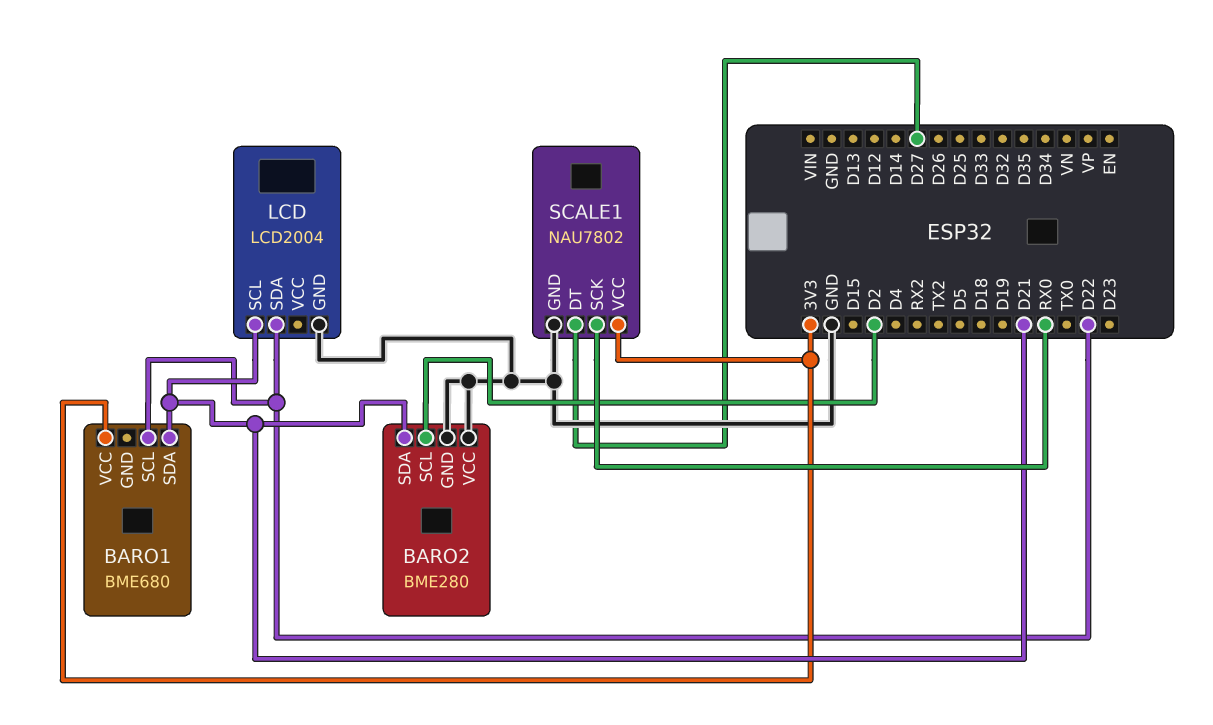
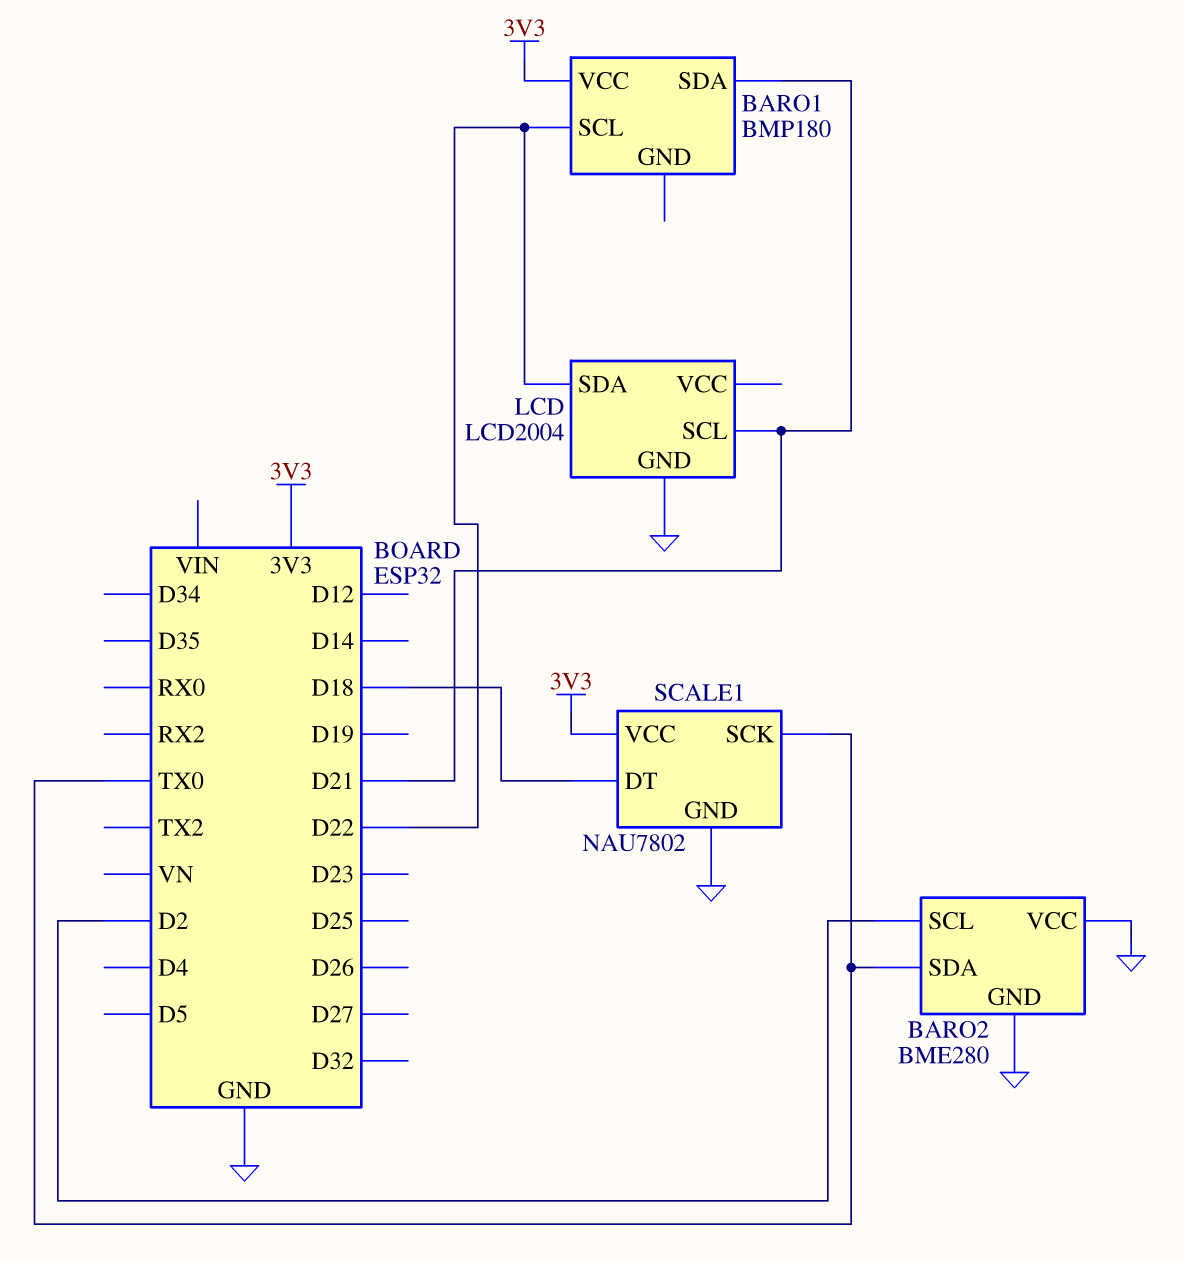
BARO1: BME680 -> BMP180
BARO2 pin SDA: D21 -> TX0
SCALE1 pin DT: D27 -> D18
SCALE1 pin SCK: RX0 -> TX0

